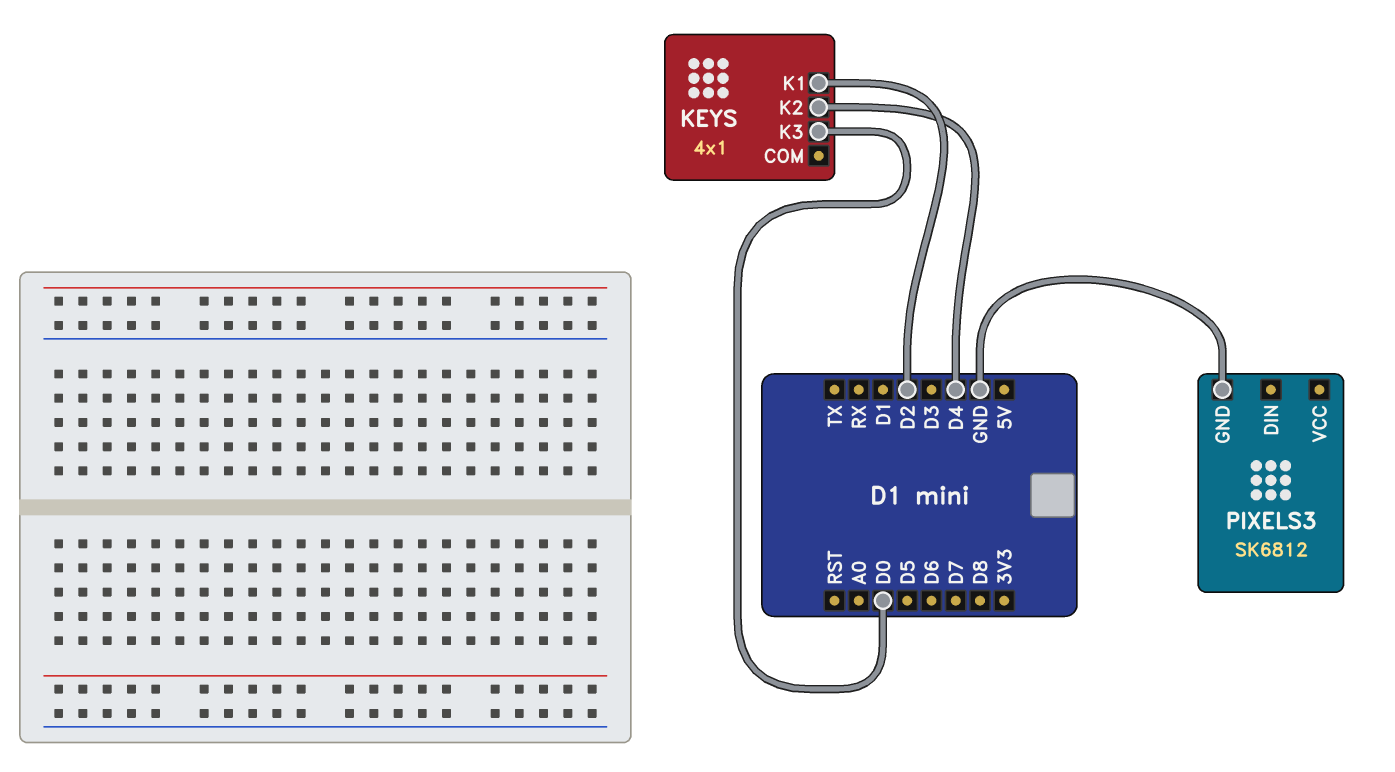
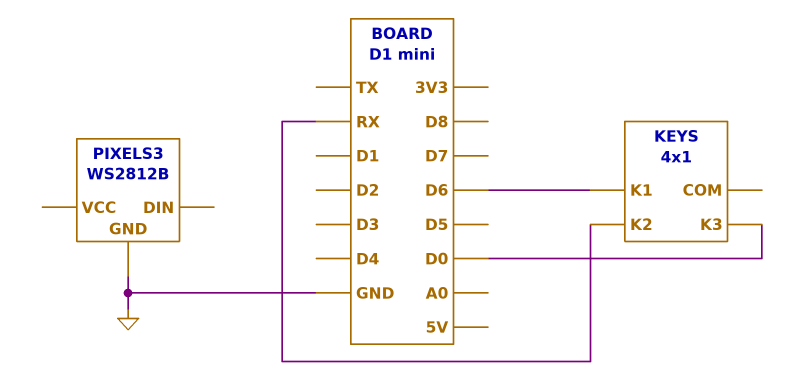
KEYS pin K1: D2 -> D6
KEYS pin K2: D4 -> RX
PIXELS3: SK6812 -> WS2812B

